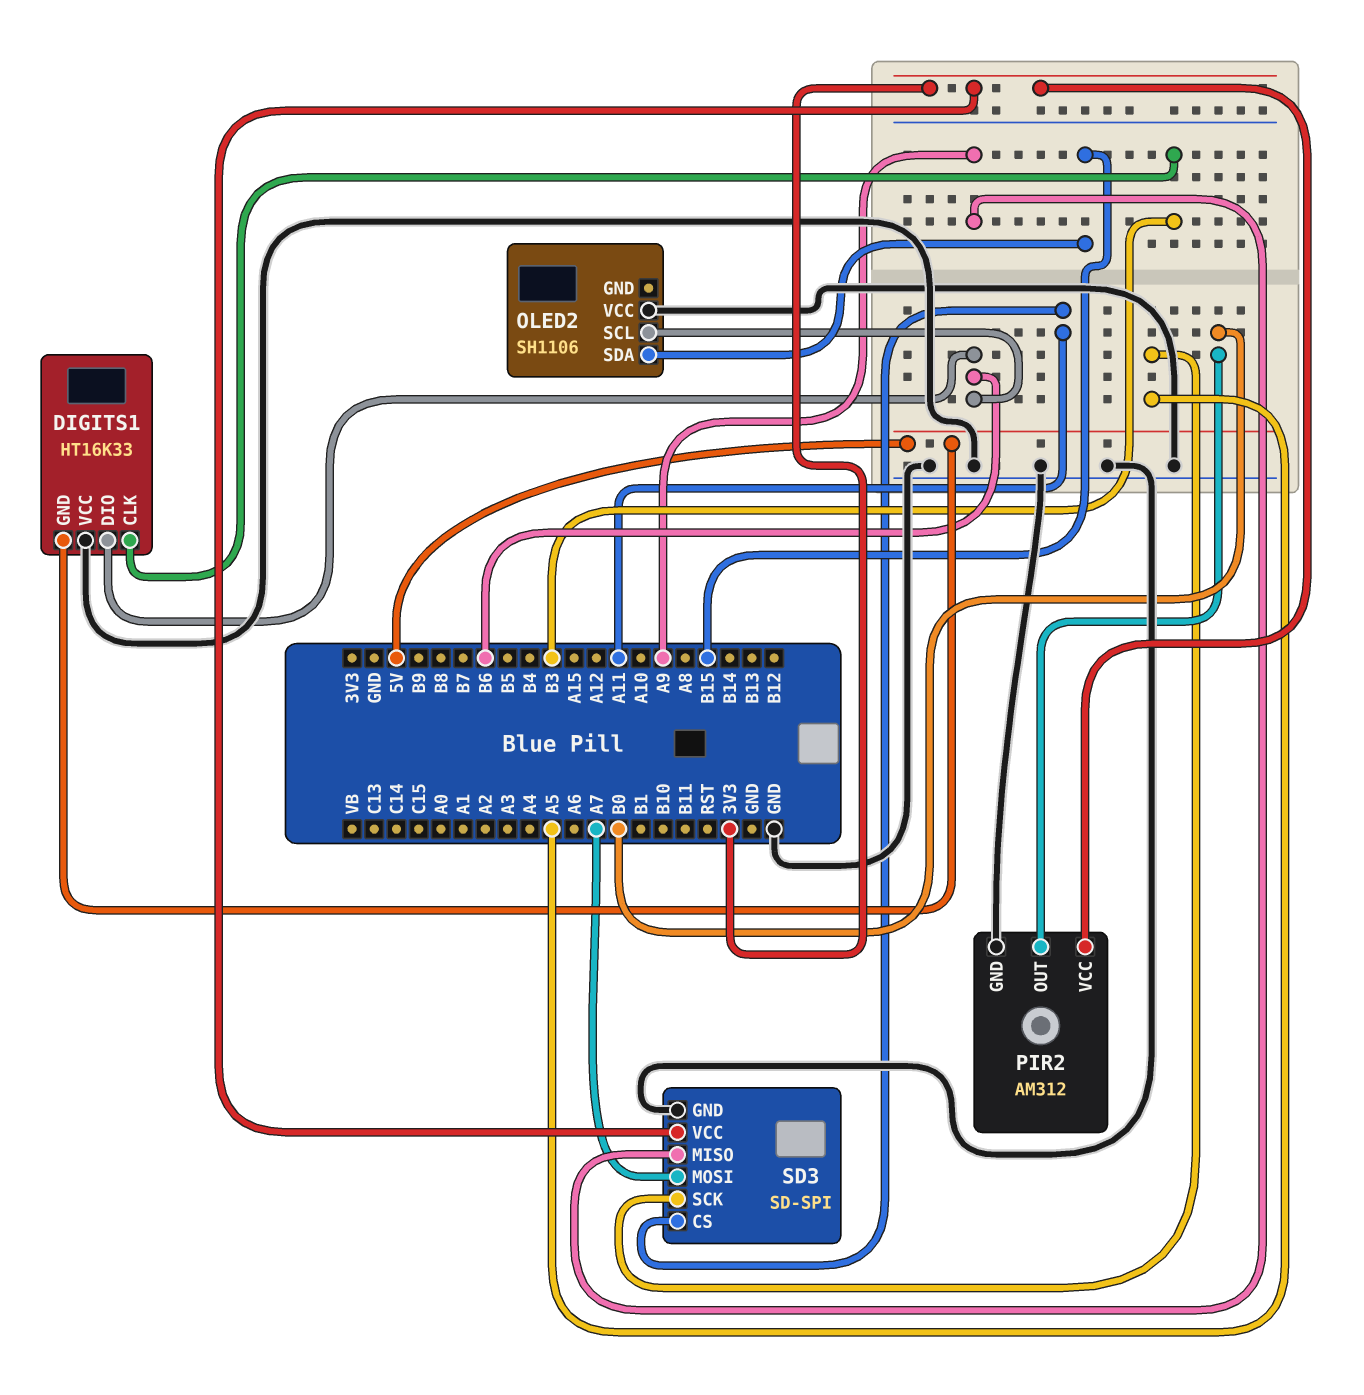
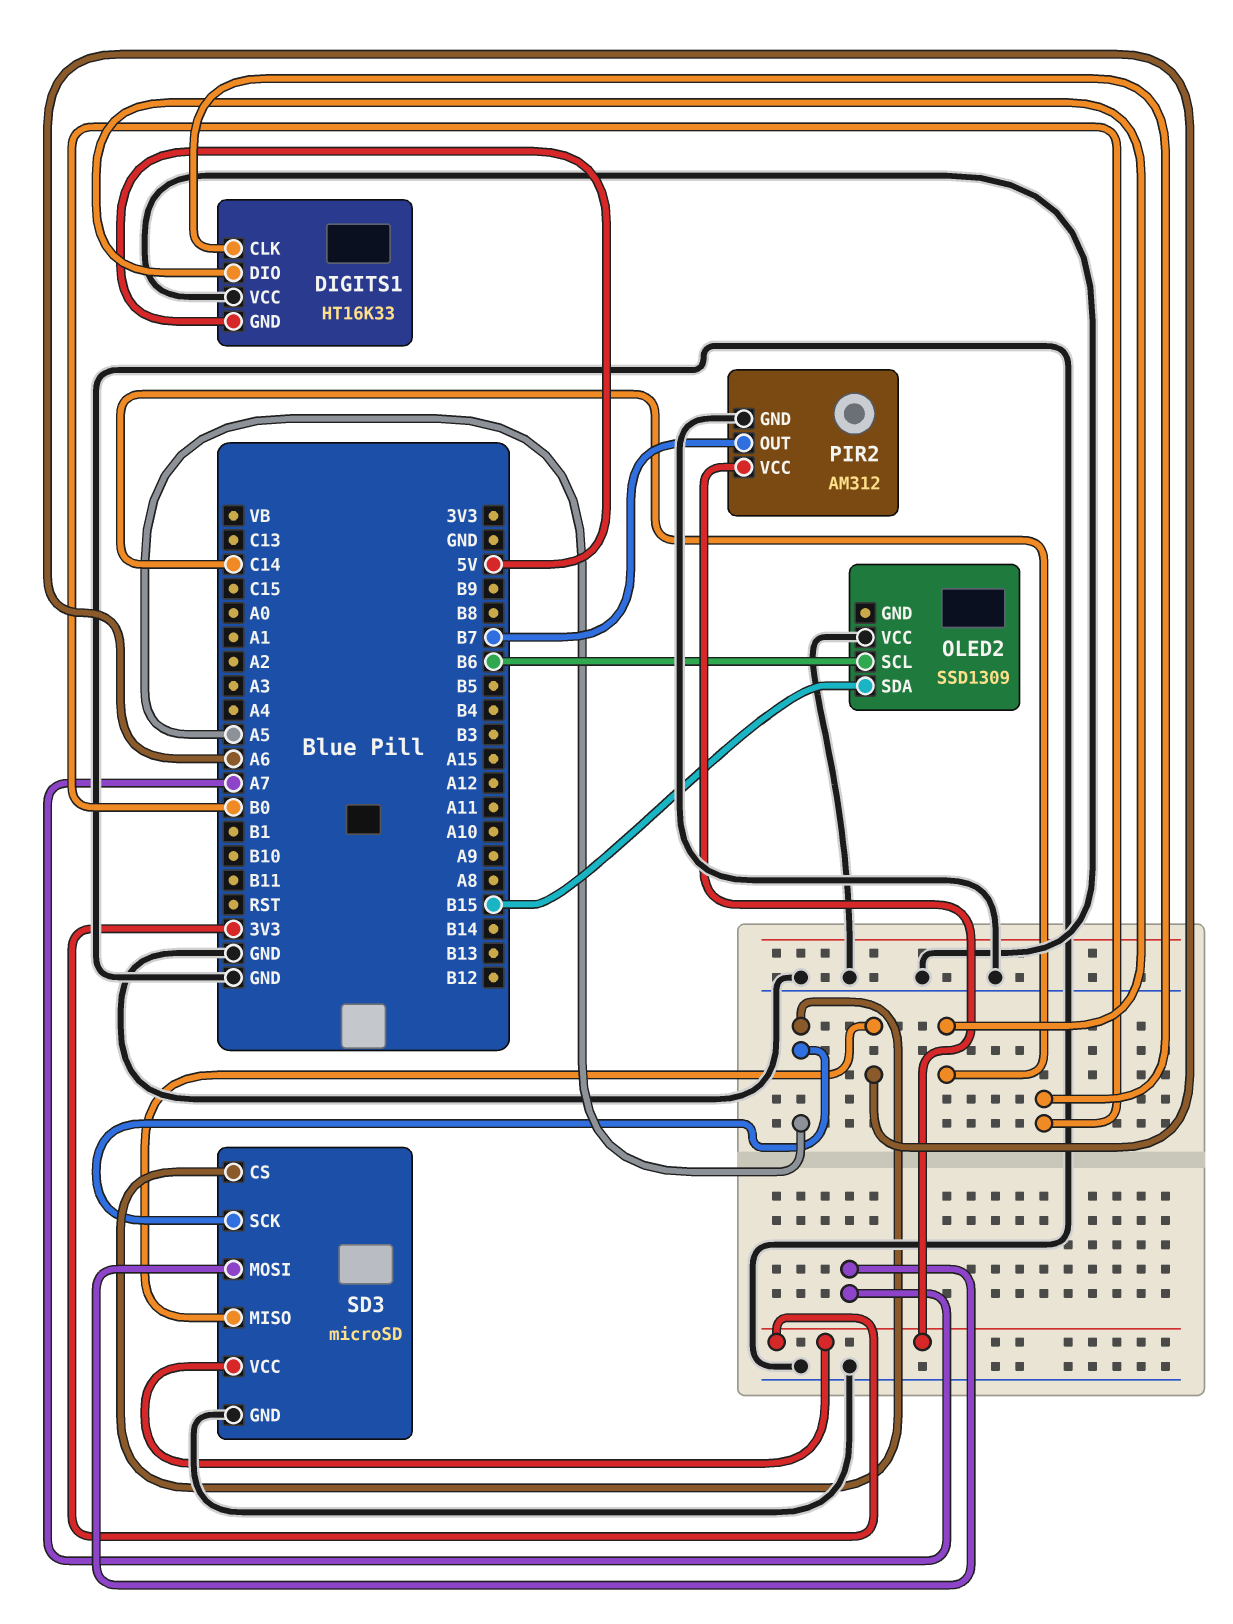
DIGITS1 pin CLK: B3 -> B0
DIGITS1 pin DIO: B6 -> C14
OLED2: SH1106 -> SSD1309
PIR2 pin OUT: B0 -> B7
SD3: SD-SPI -> microSD
SD3 pin CS: A11 -> A5
SD3 pin MISO: A9 -> A6

